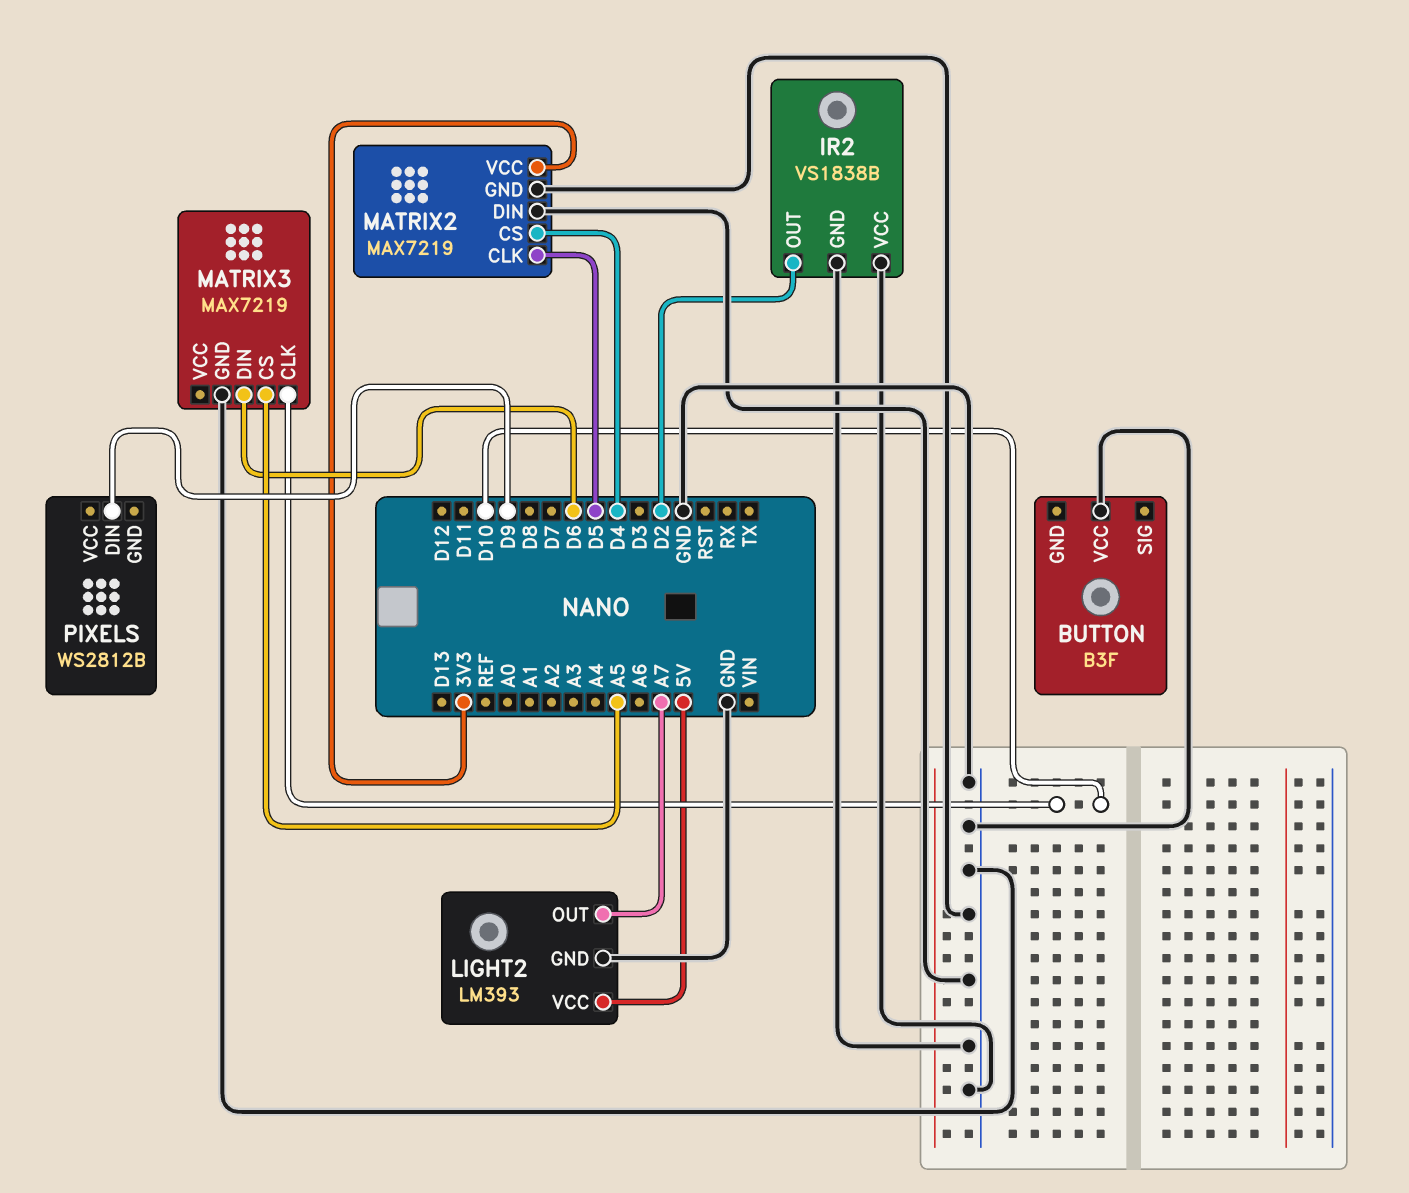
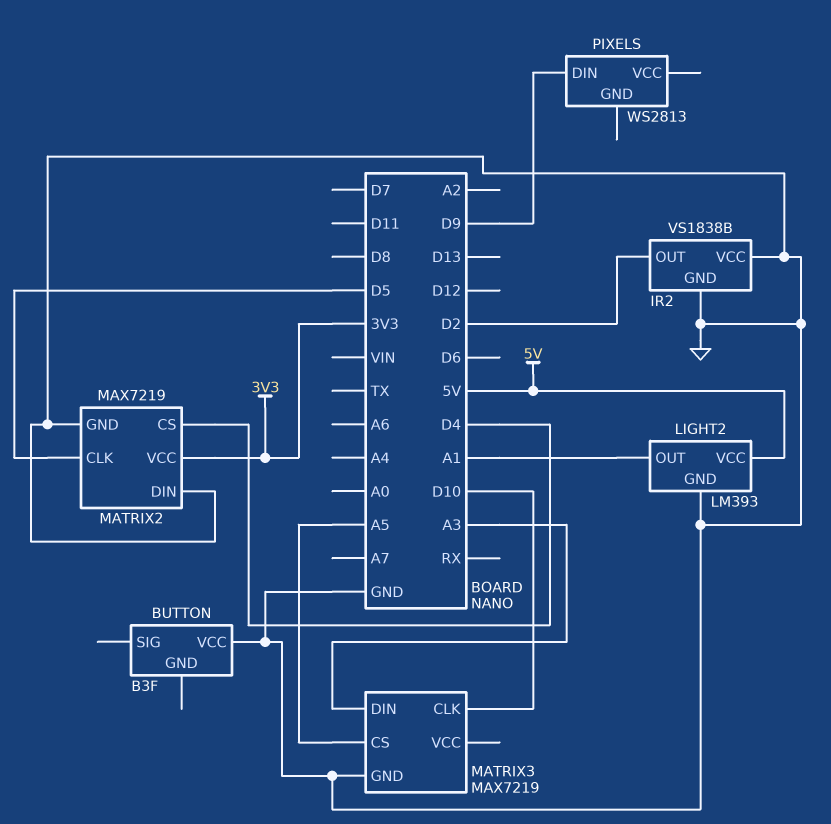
LIGHT2 pin OUT: A7 -> A1
MATRIX3 pin DIN: D6 -> A3
PIXELS: WS2812B -> WS2813

